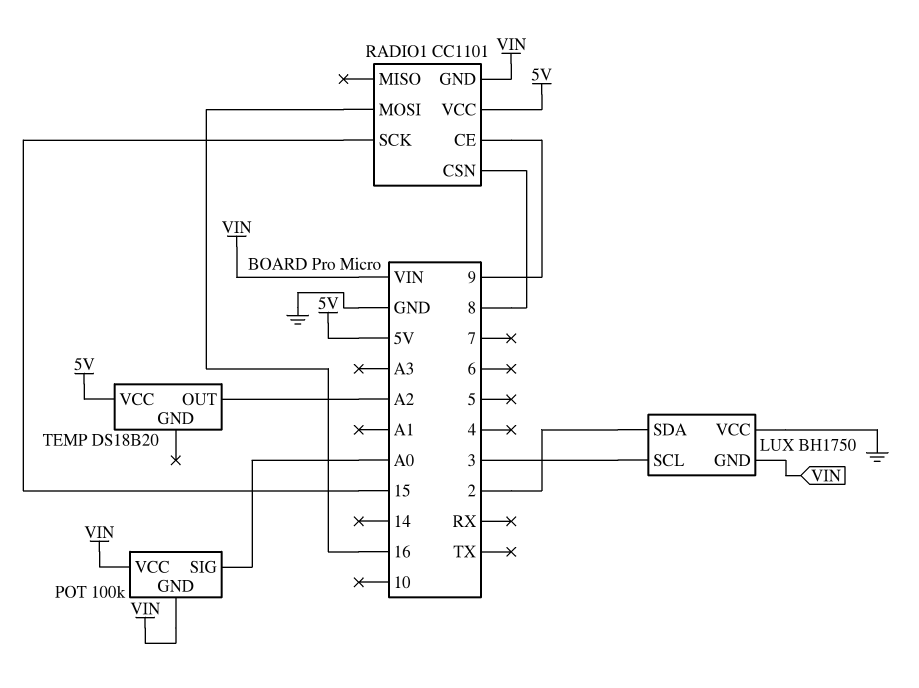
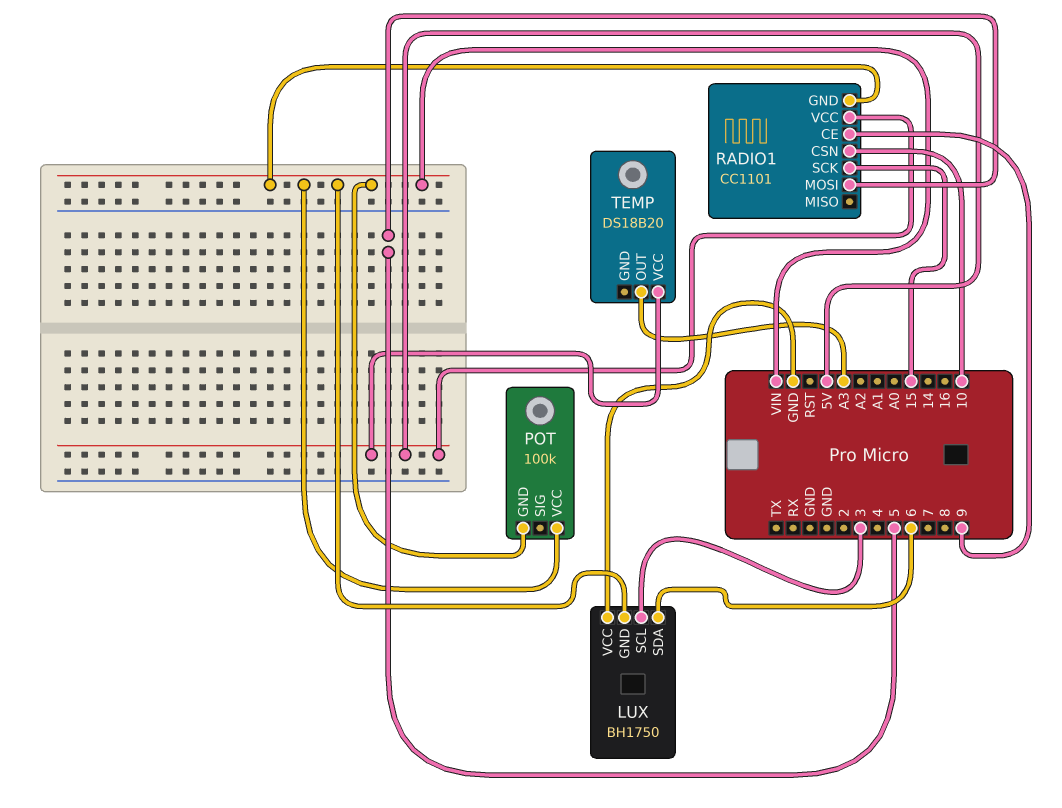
LUX pin SDA: 2 -> 6
POT pin SIG: A0 -> none
RADIO1 pin CSN: 8 -> 10
RADIO1 pin MOSI: 16 -> 5
TEMP pin OUT: A2 -> A3

